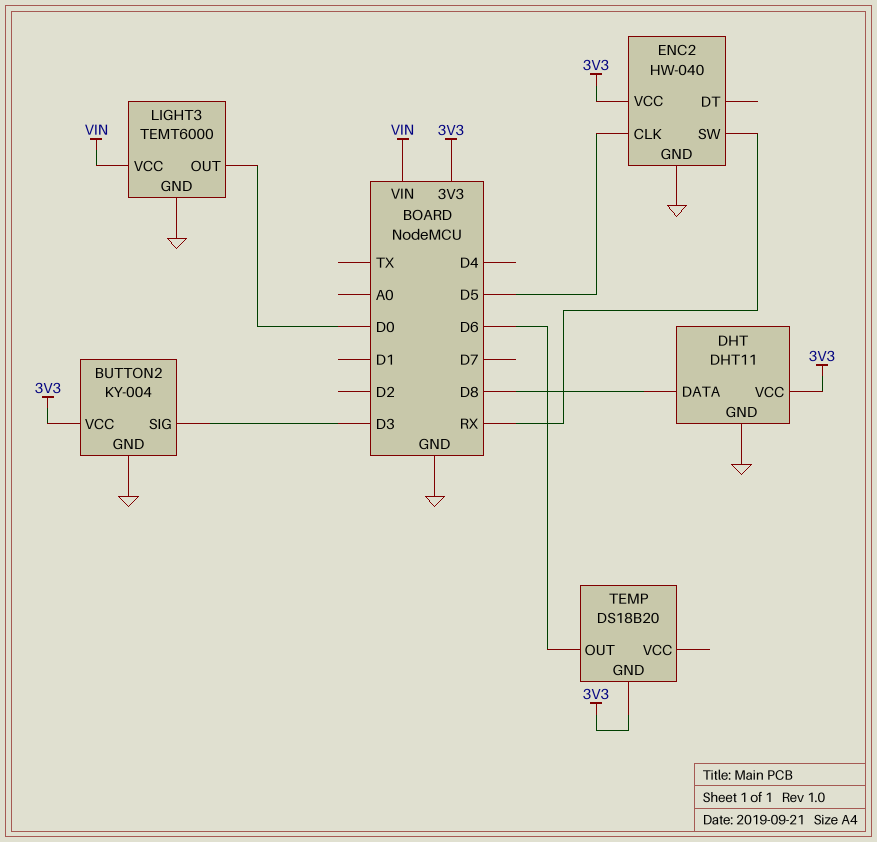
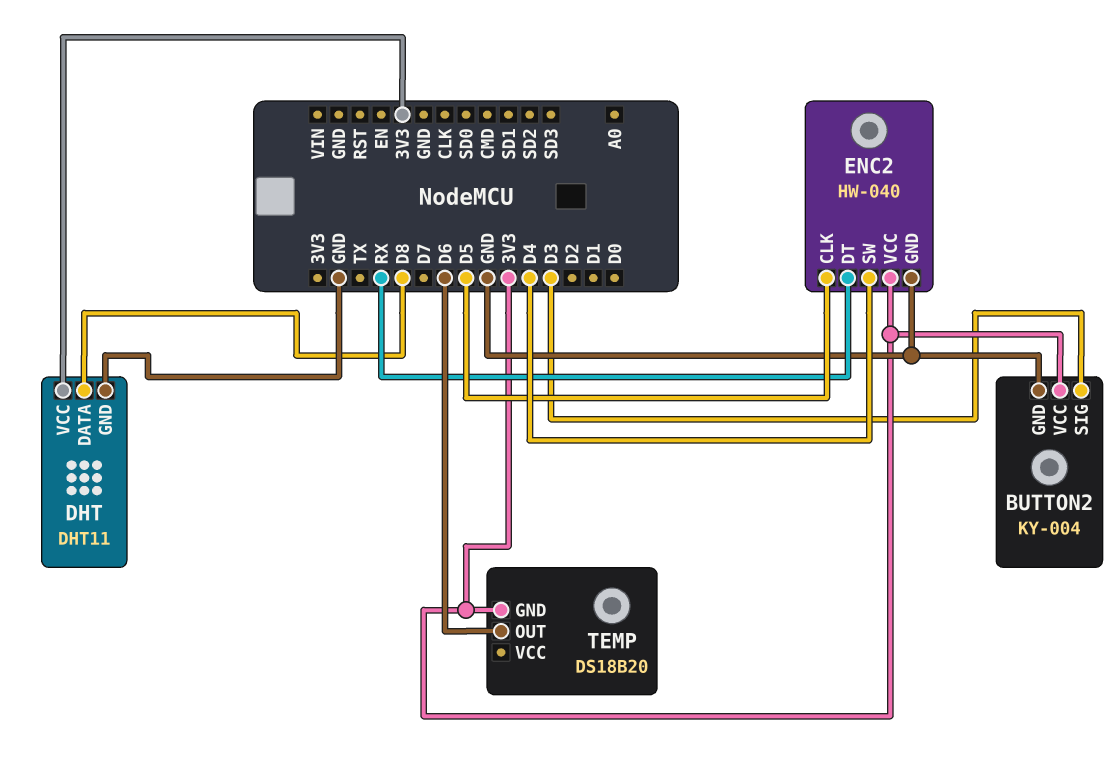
ENC2 pin DT: none -> RX
ENC2 pin SW: RX -> D4
LIGHT3: TEMT6000 -> none
LIGHT3 pin GND: GND -> none
LIGHT3 pin OUT: D0 -> none
LIGHT3 pin VCC: VIN -> none

